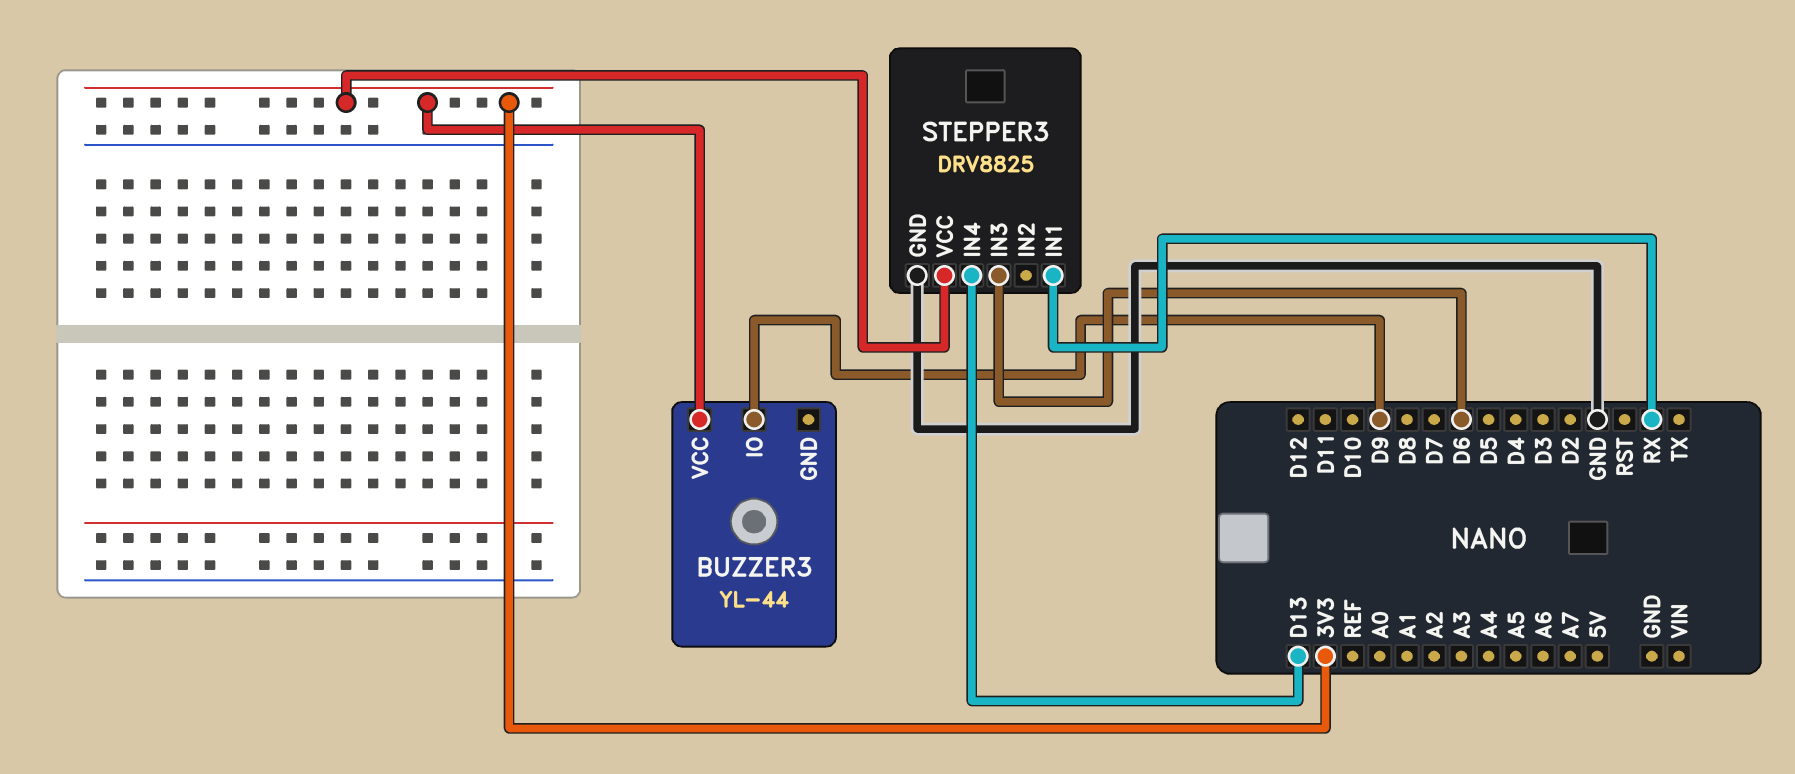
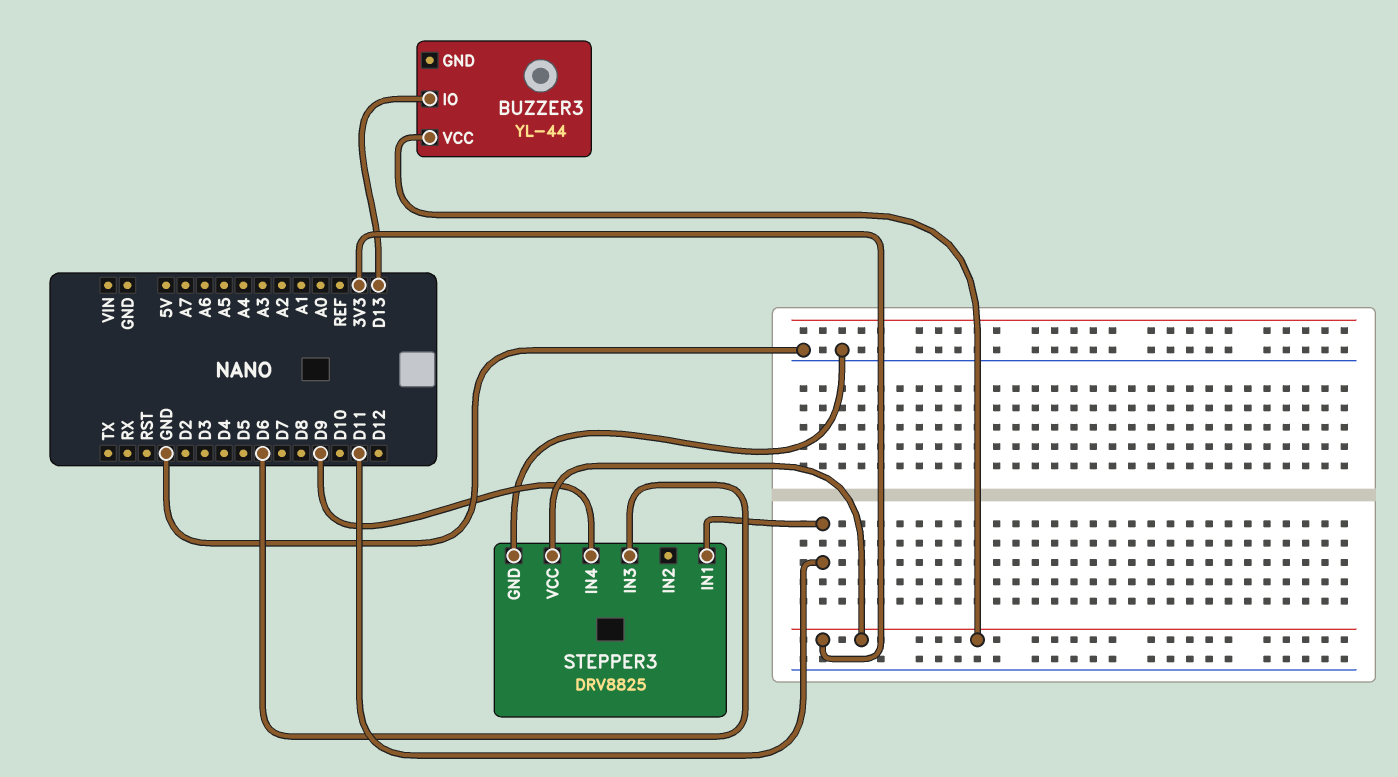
BUZZER3 pin IO: D9 -> D13
STEPPER3 pin IN1: RX -> D11
STEPPER3 pin IN4: D13 -> D9

